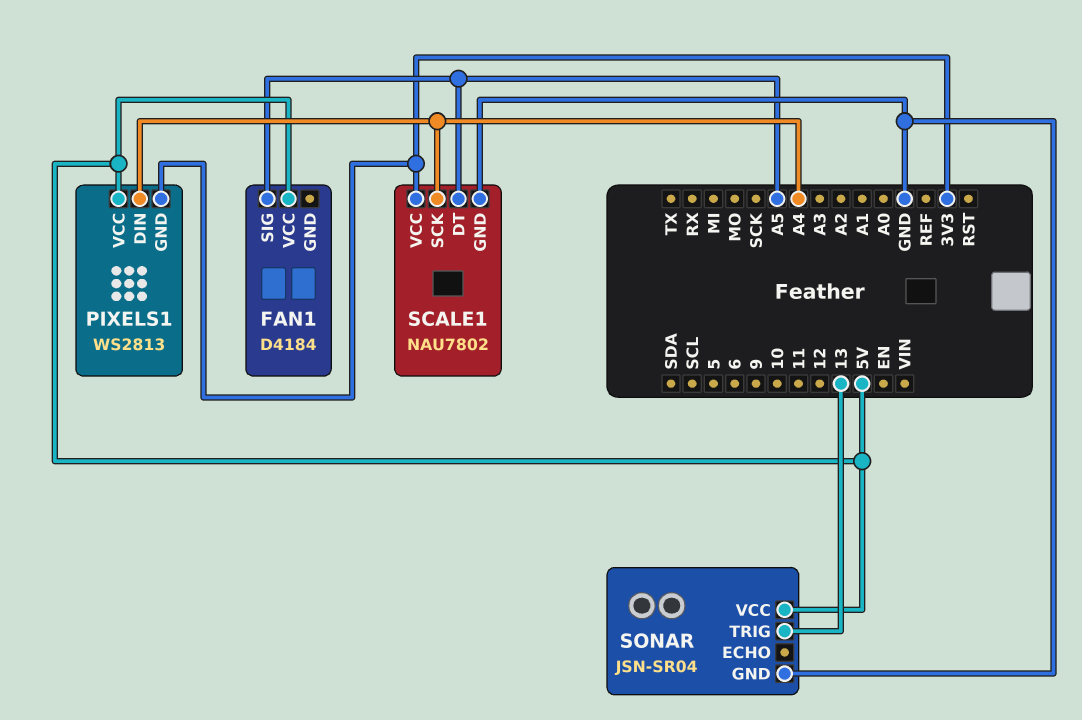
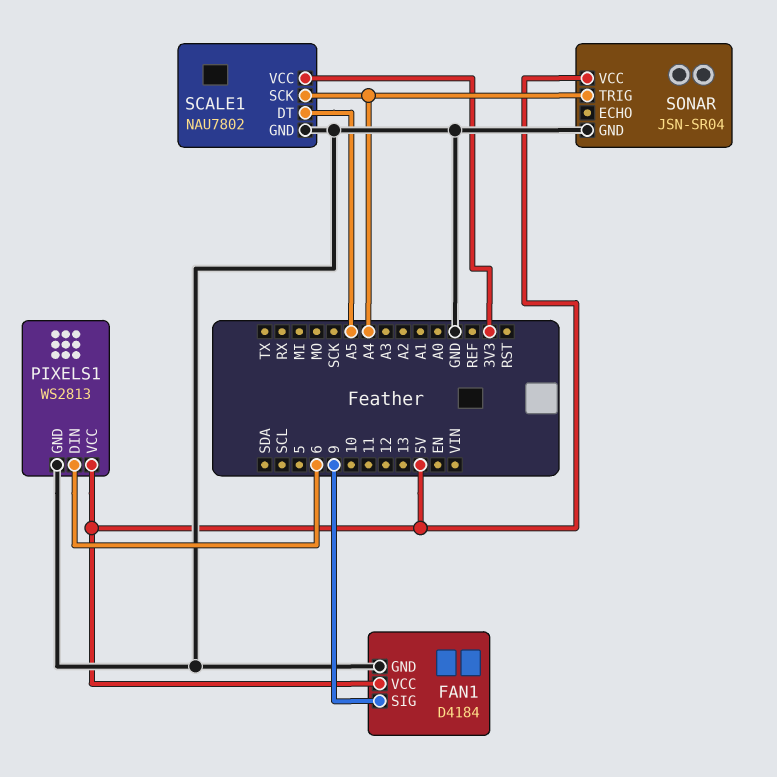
FAN1 pin GND: none -> GND
FAN1 pin SIG: A5 -> 9
PIXELS1 pin DIN: A4 -> 6
PIXELS1 pin GND: 3V3 -> GND
SONAR pin TRIG: 13 -> A4

